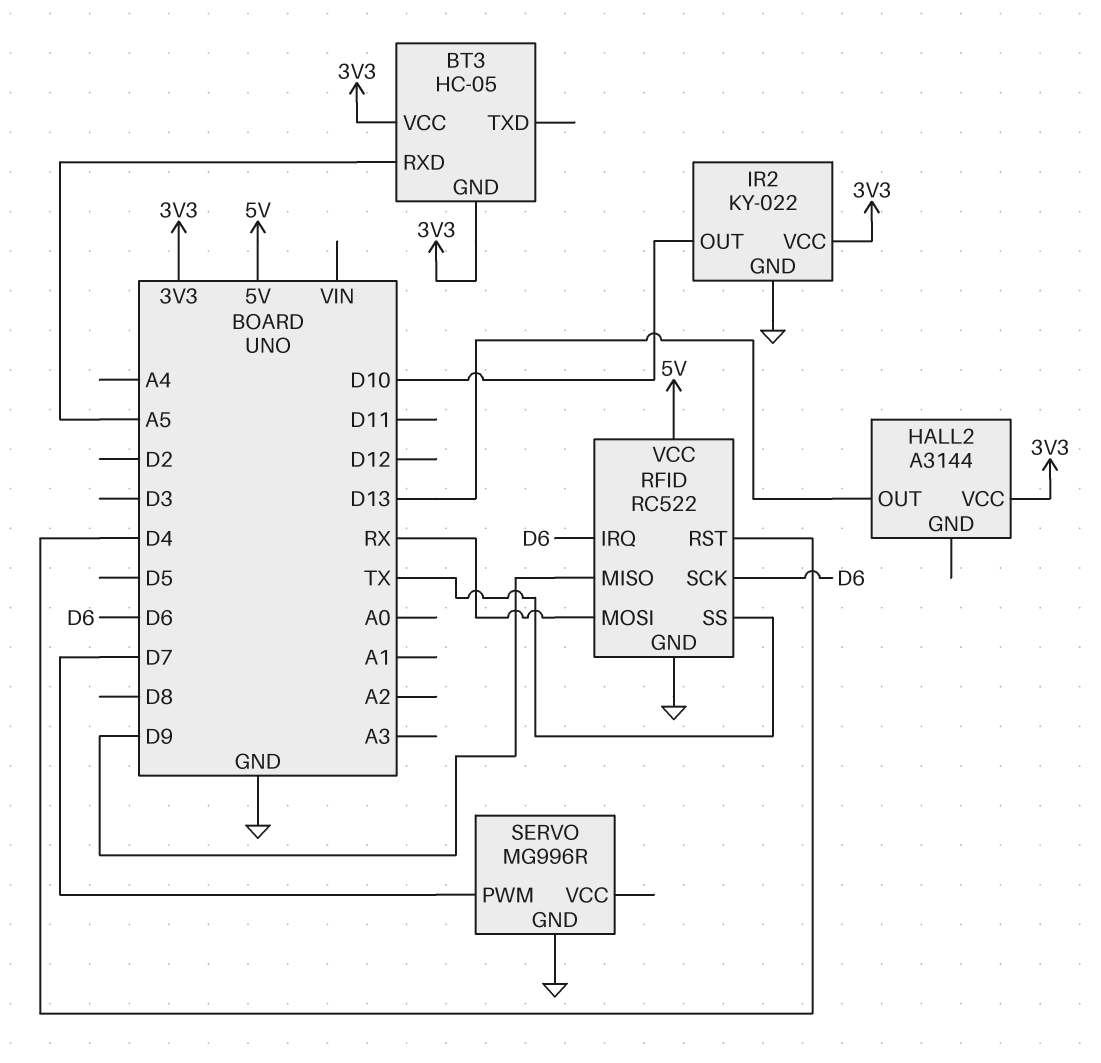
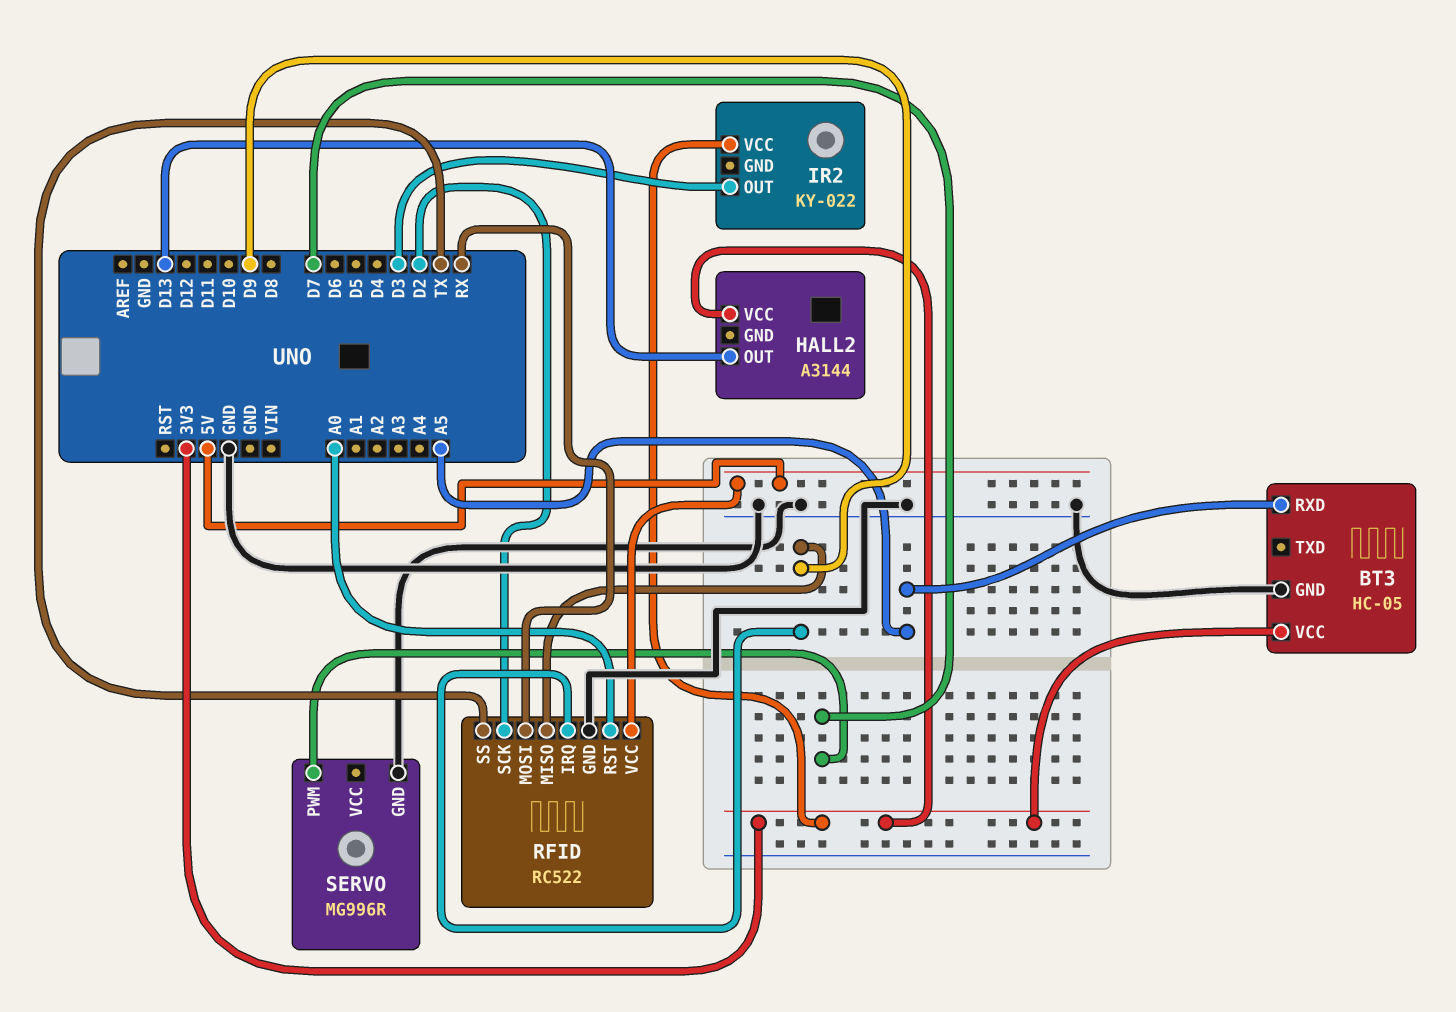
BT3 pin GND: 3V3 -> GND
IR2 pin GND: GND -> none
IR2 pin OUT: D10 -> D3
RFID pin IRQ: D6 -> D9
RFID pin RST: D4 -> A0
RFID pin SCK: D6 -> D2

